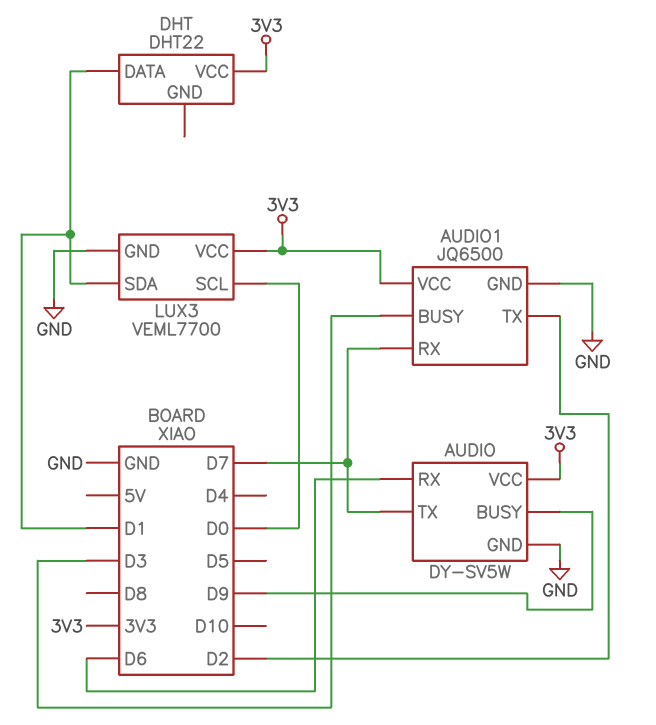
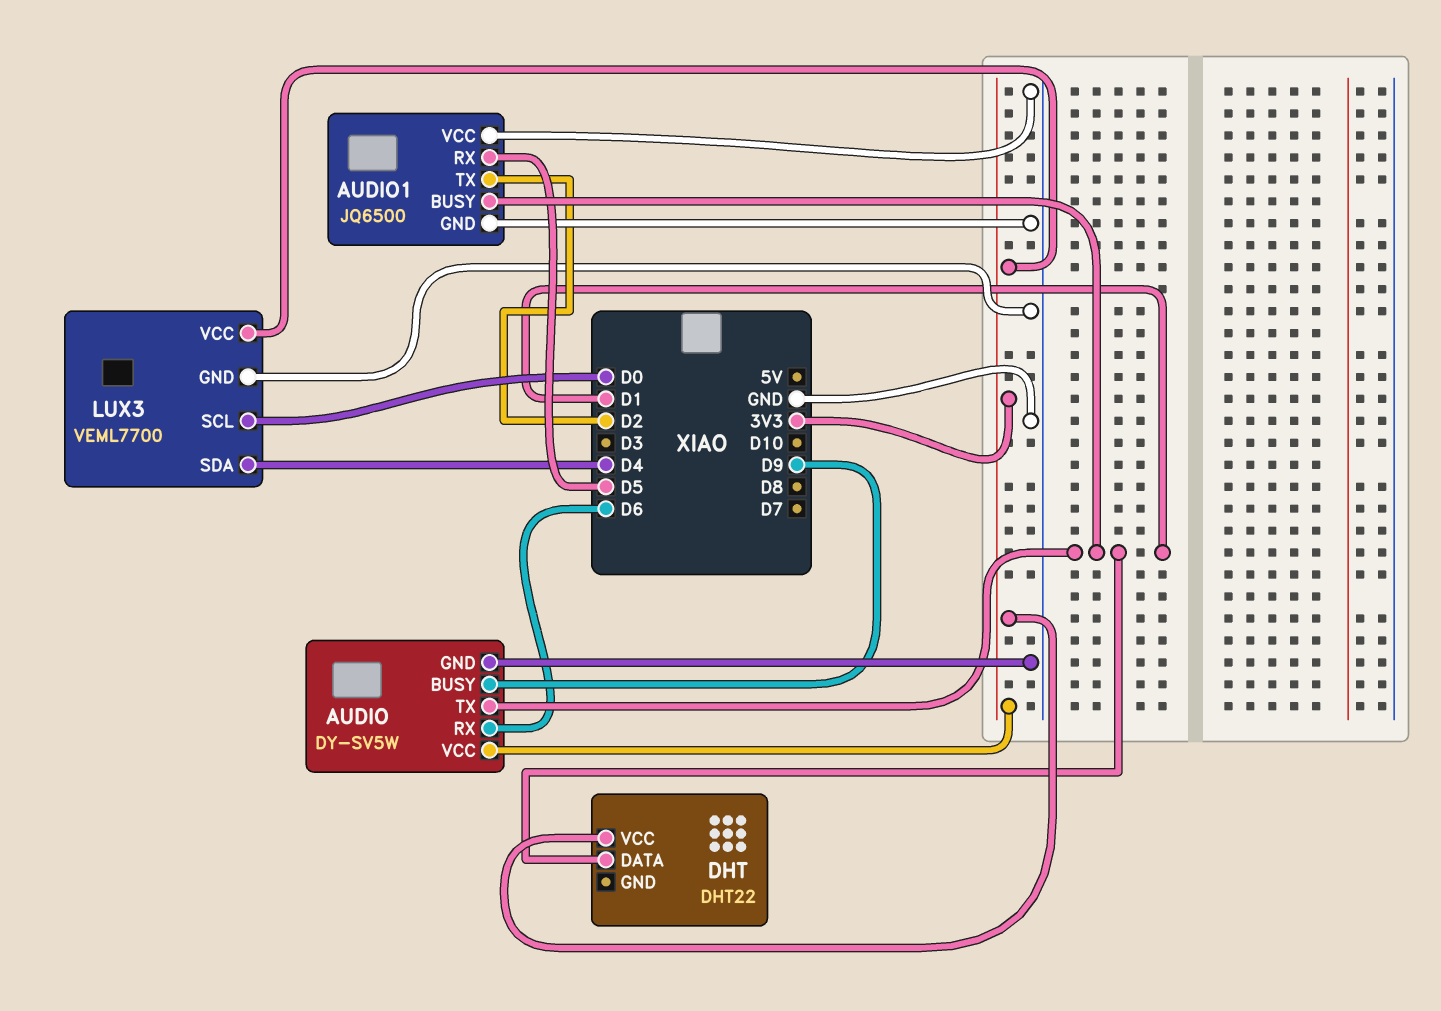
AUDIO pin TX: D7 -> D1
AUDIO1 pin BUSY: D3 -> D1
AUDIO1 pin RX: D7 -> D5
AUDIO1 pin VCC: 3V3 -> GND
LUX3 pin SDA: D1 -> D4

